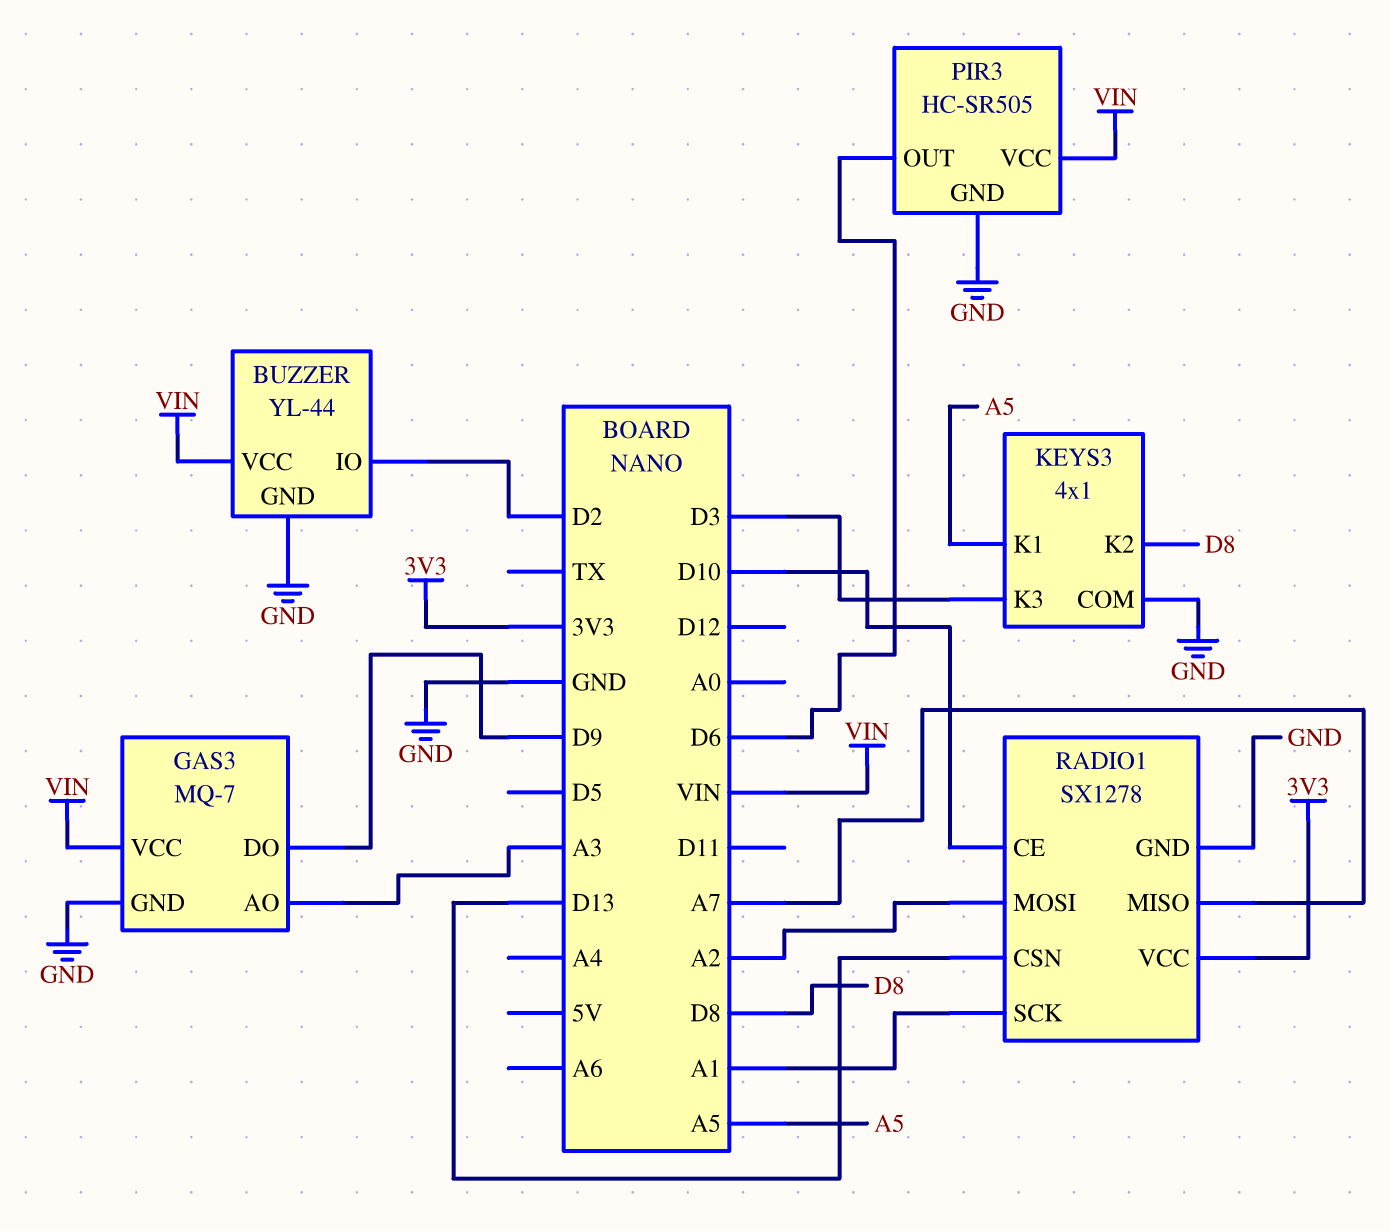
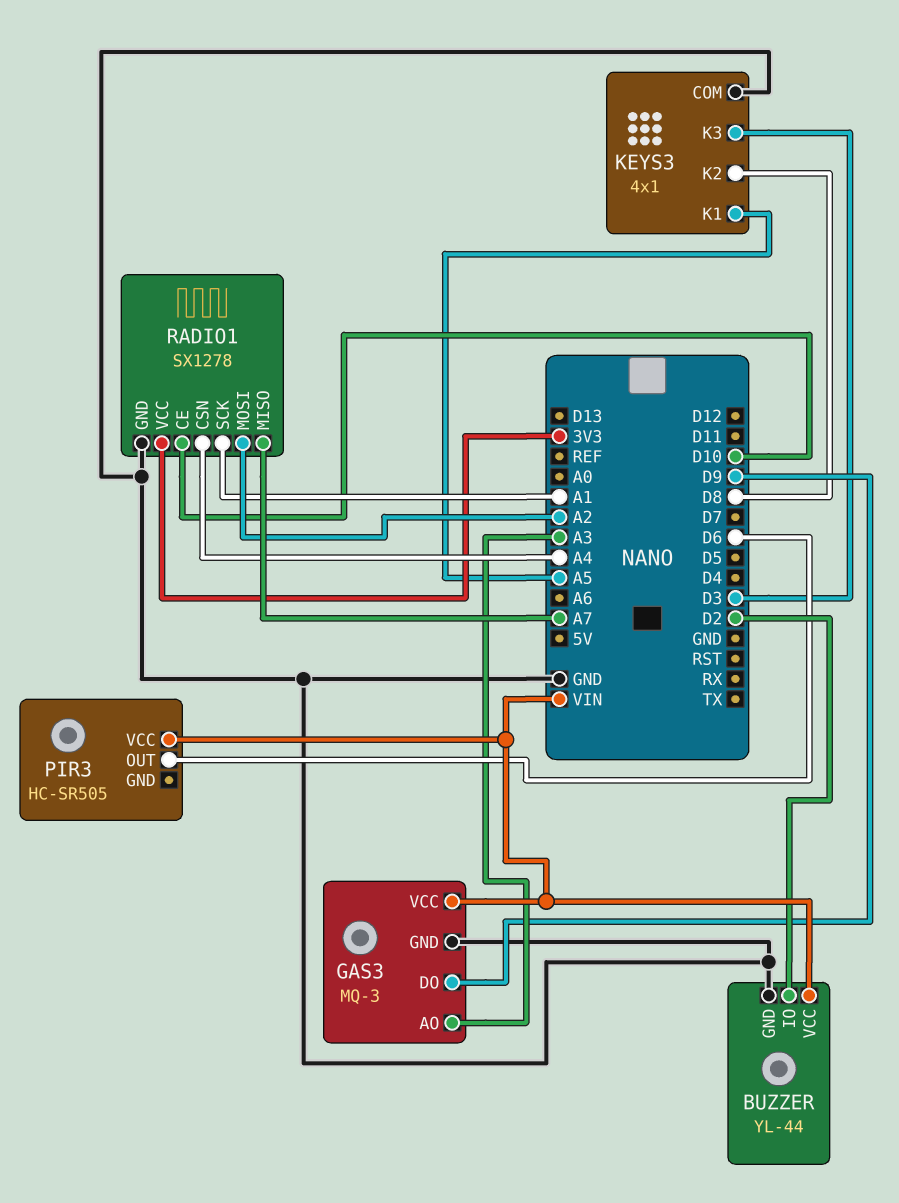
GAS3: MQ-7 -> MQ-3
PIR3 pin GND: GND -> none
RADIO1 pin CSN: D13 -> A4

